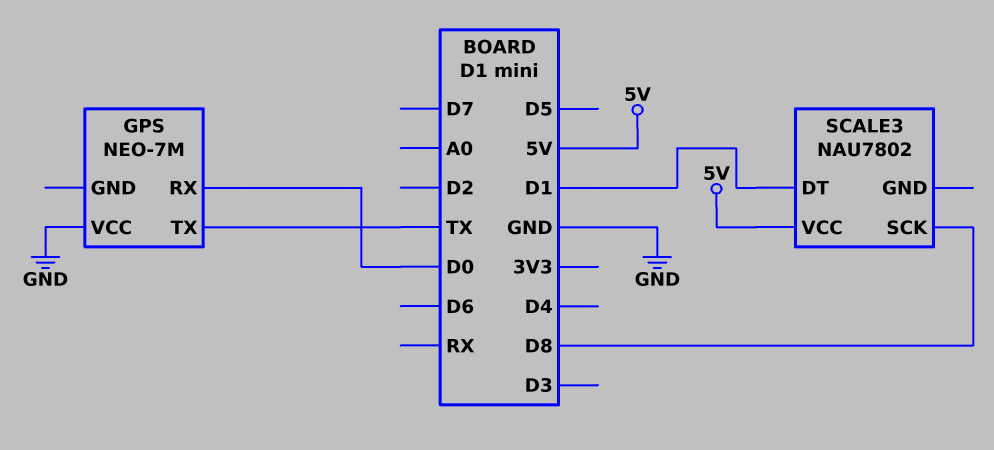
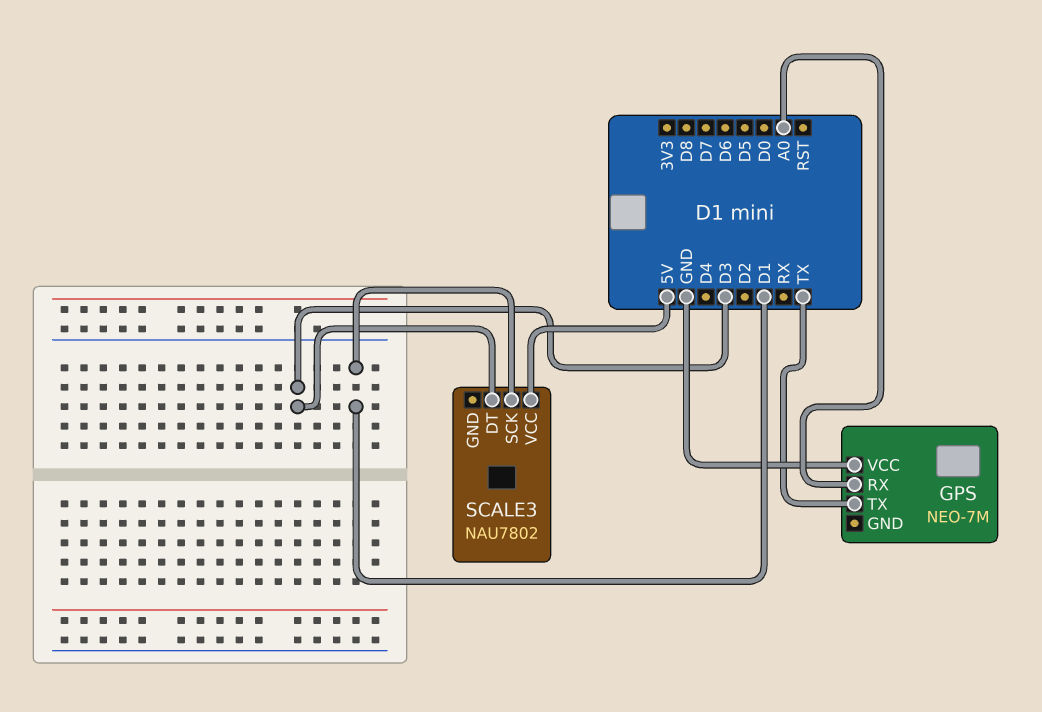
GPS pin RX: D0 -> A0
SCALE3 pin DT: D1 -> D3
SCALE3 pin SCK: D8 -> D1

